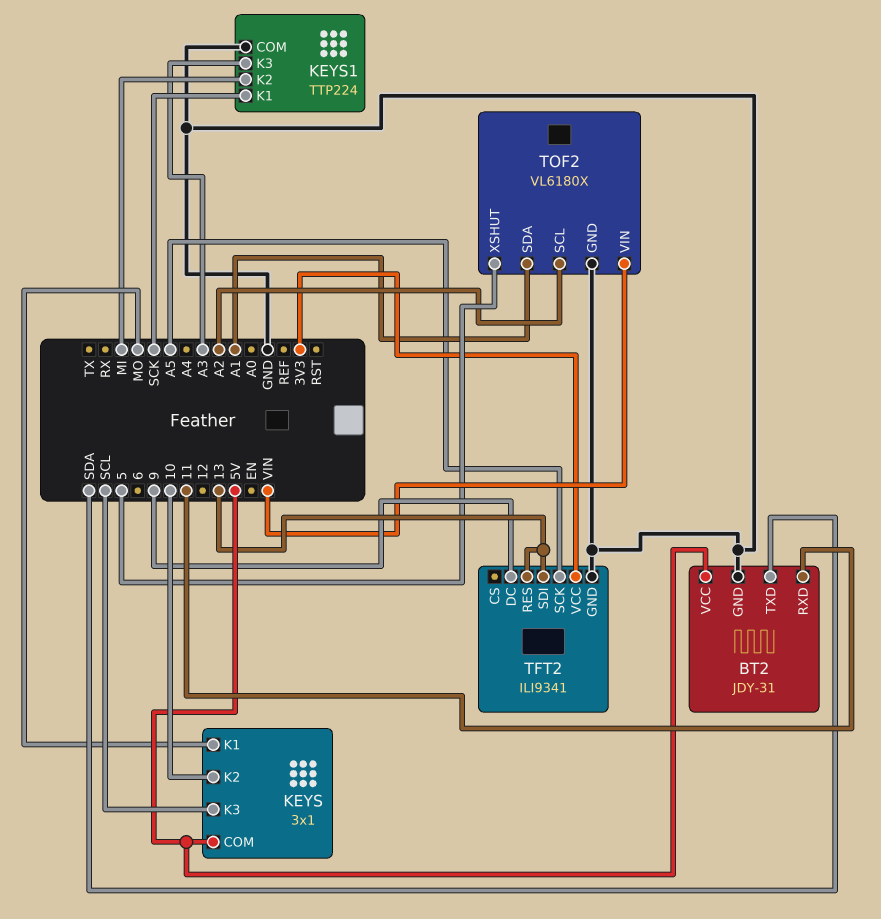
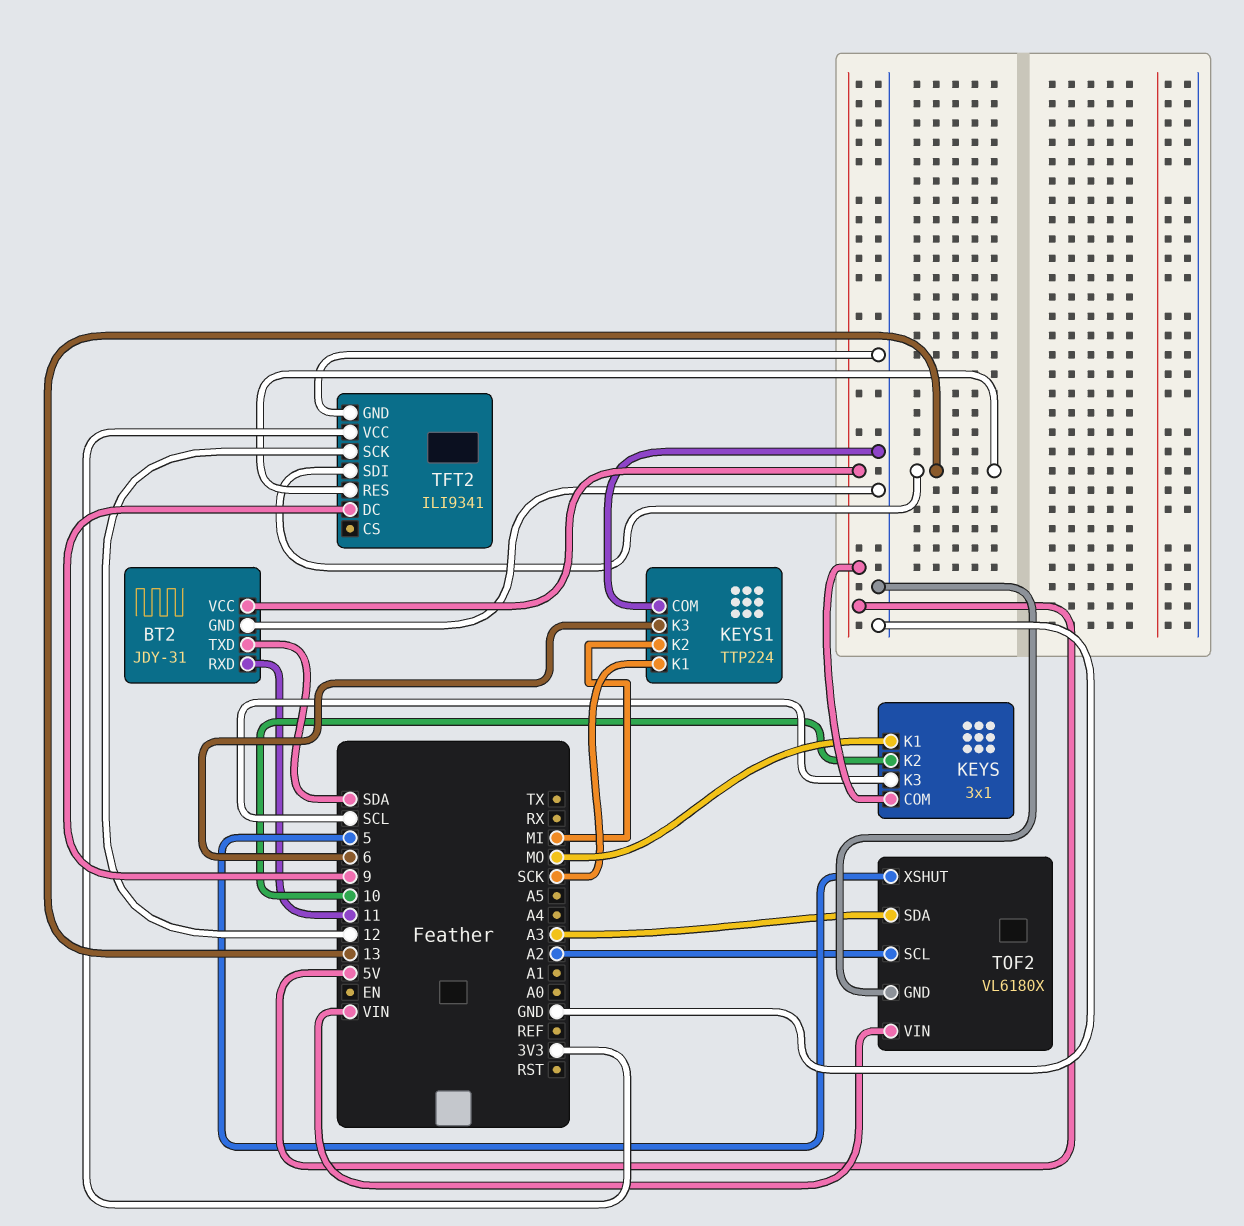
KEYS1 pin K3: A3 -> 6
TFT2 pin SCK: A5 -> 12
TOF2 pin SDA: A1 -> A3

